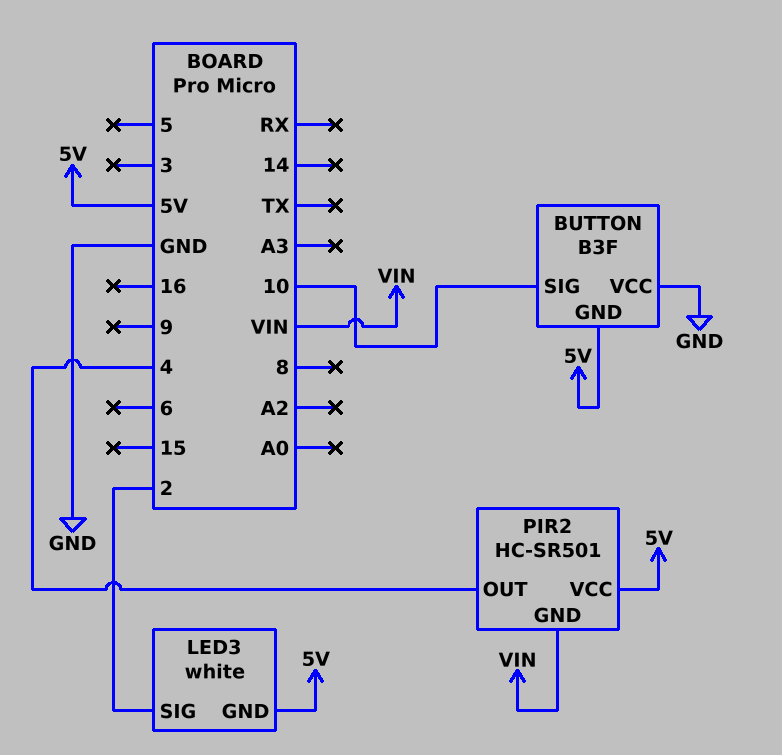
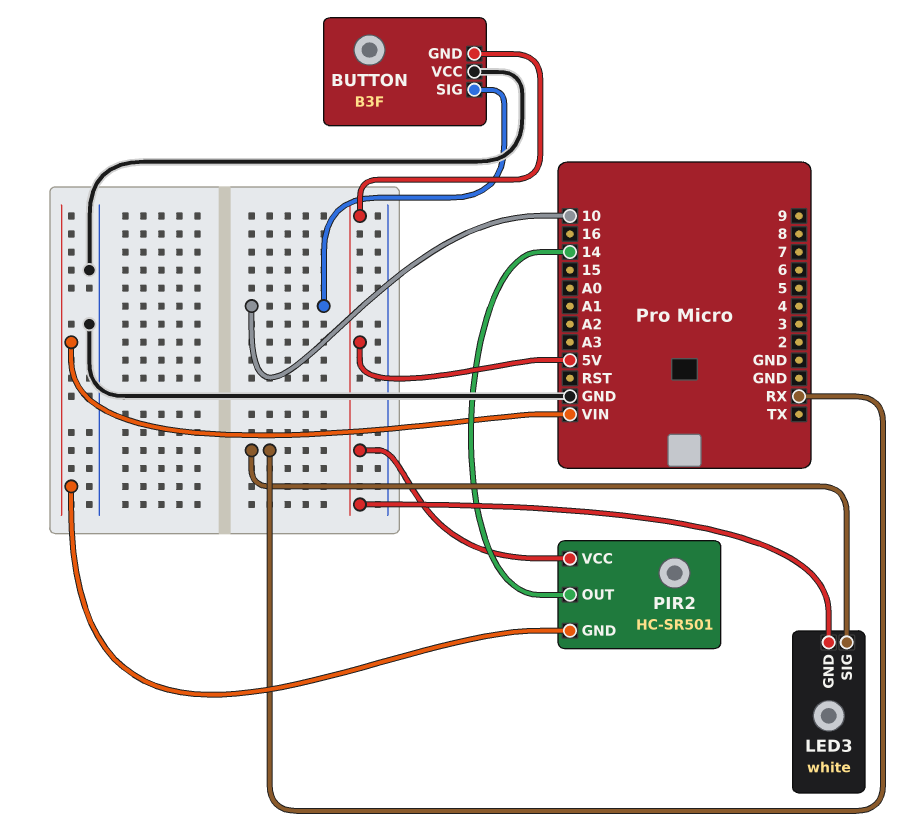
LED3 pin SIG: 2 -> RX
PIR2 pin OUT: 4 -> 14

